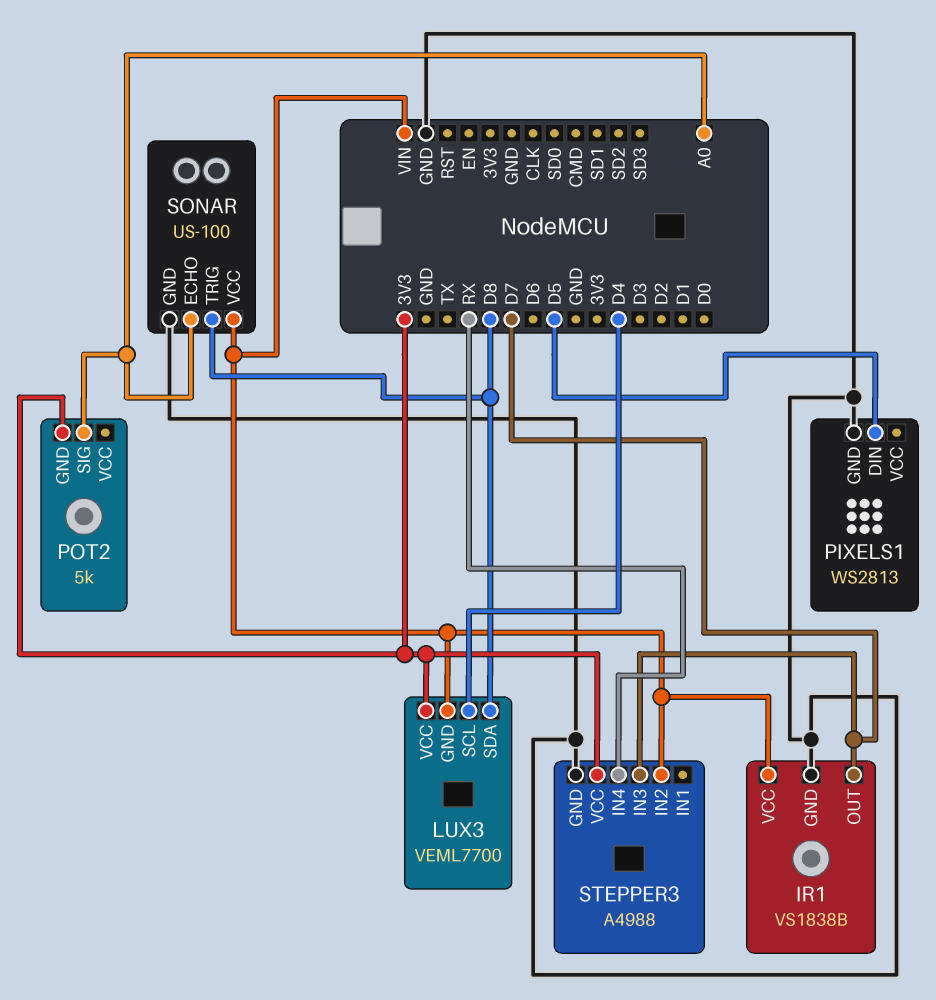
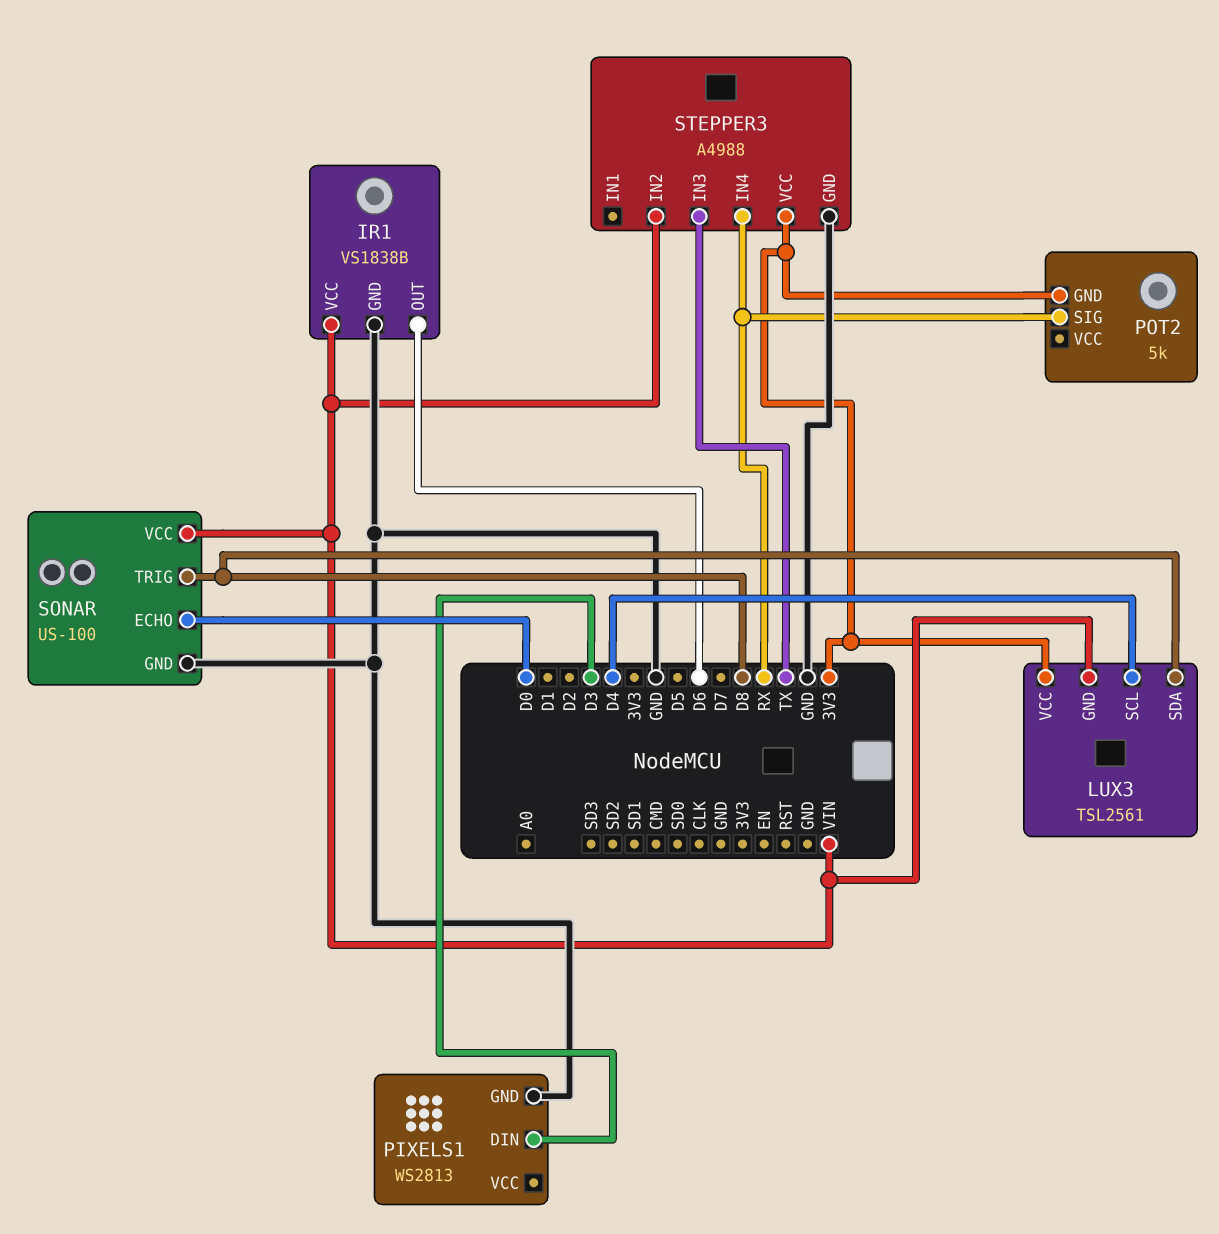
IR1 pin OUT: D7 -> D6
LUX3: VEML7700 -> TSL2561
PIXELS1 pin DIN: D5 -> D3
POT2 pin SIG: A0 -> RX
SONAR pin ECHO: A0 -> D0
STEPPER3 pin IN3: D7 -> TX

